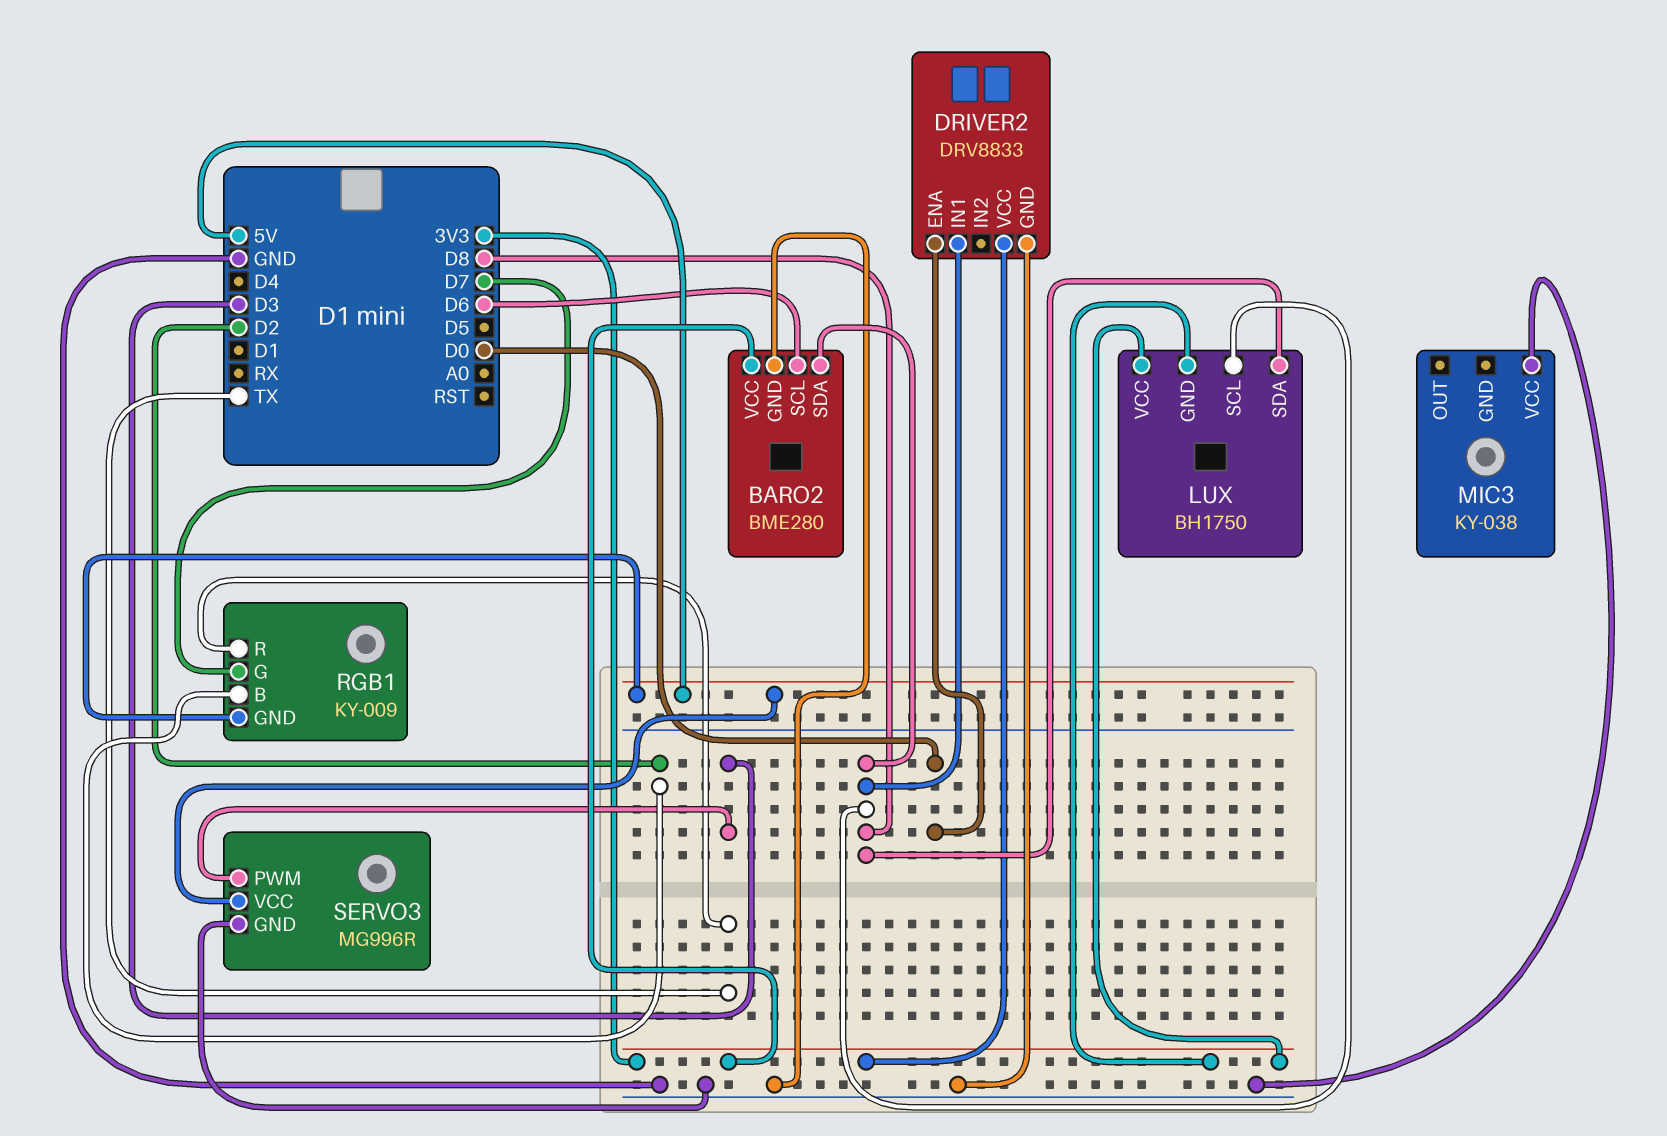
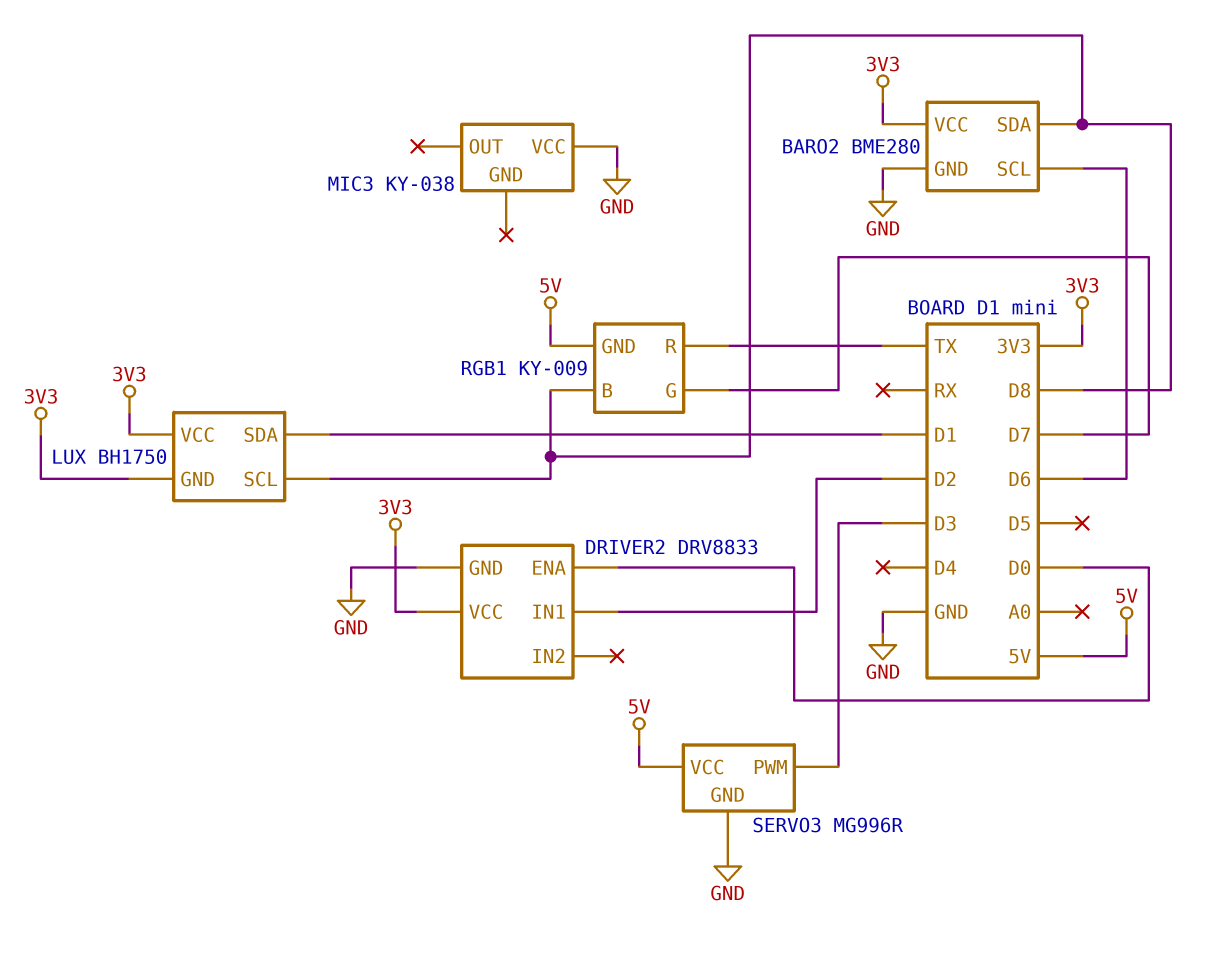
DRIVER2 pin IN1: D8 -> D2
LUX pin SDA: D8 -> D1
RGB1 pin B: D2 -> D8

